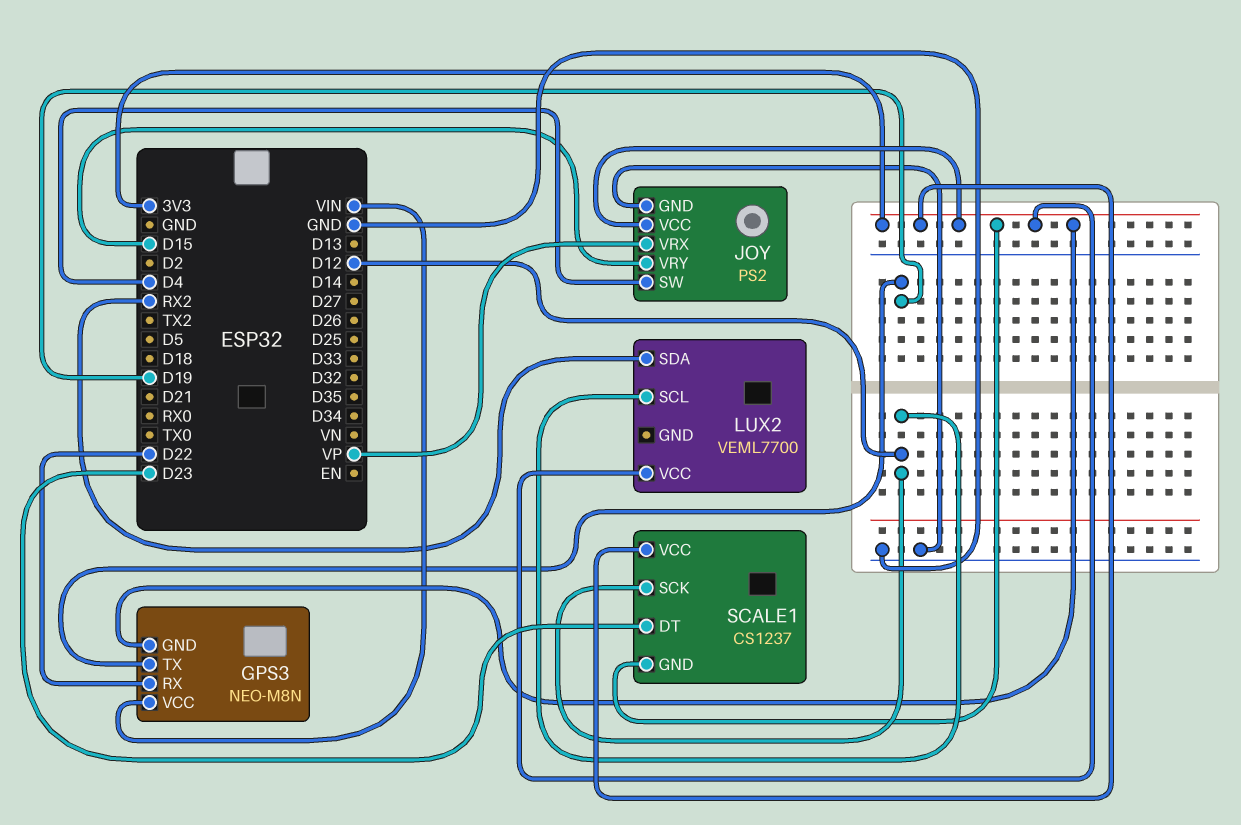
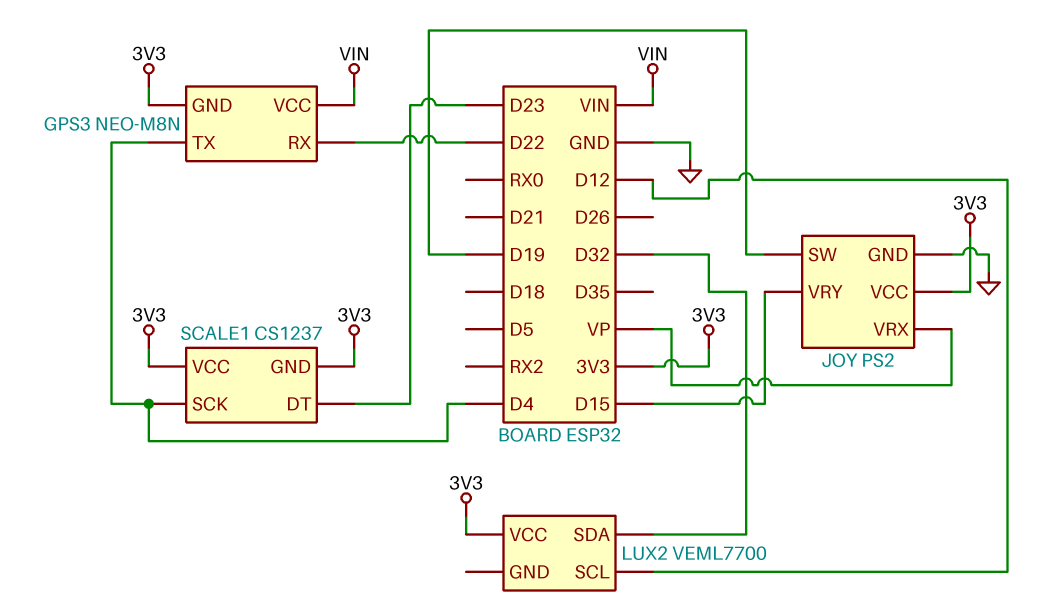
GPS3 pin TX: D19 -> D4
JOY pin SW: D4 -> D19
LUX2 pin SDA: RX2 -> D32
SCALE1 pin SCK: D12 -> D4

